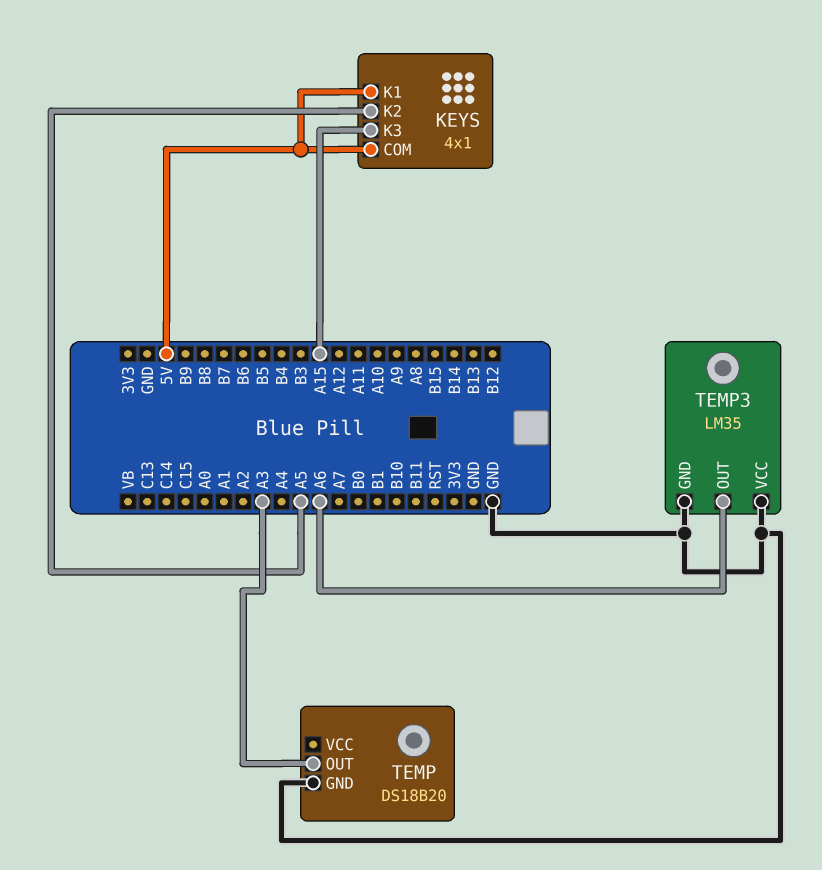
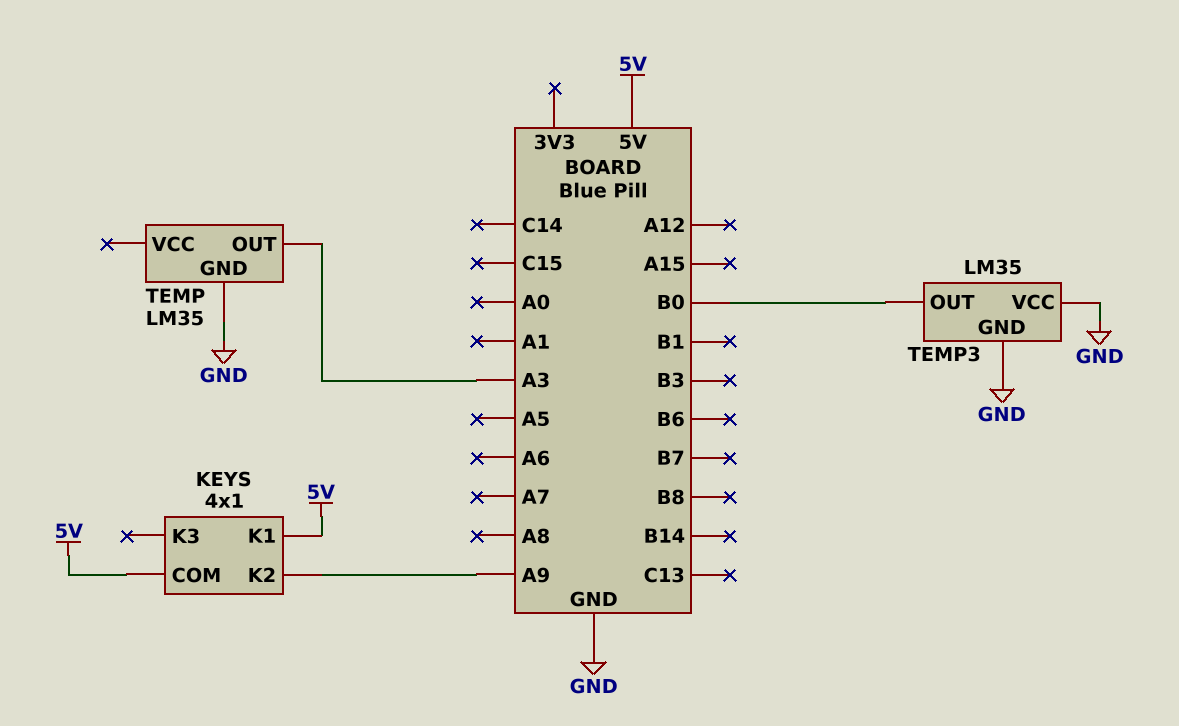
KEYS pin K2: A5 -> A9
KEYS pin K3: A15 -> none
TEMP: DS18B20 -> LM35
TEMP3 pin OUT: A6 -> B0

